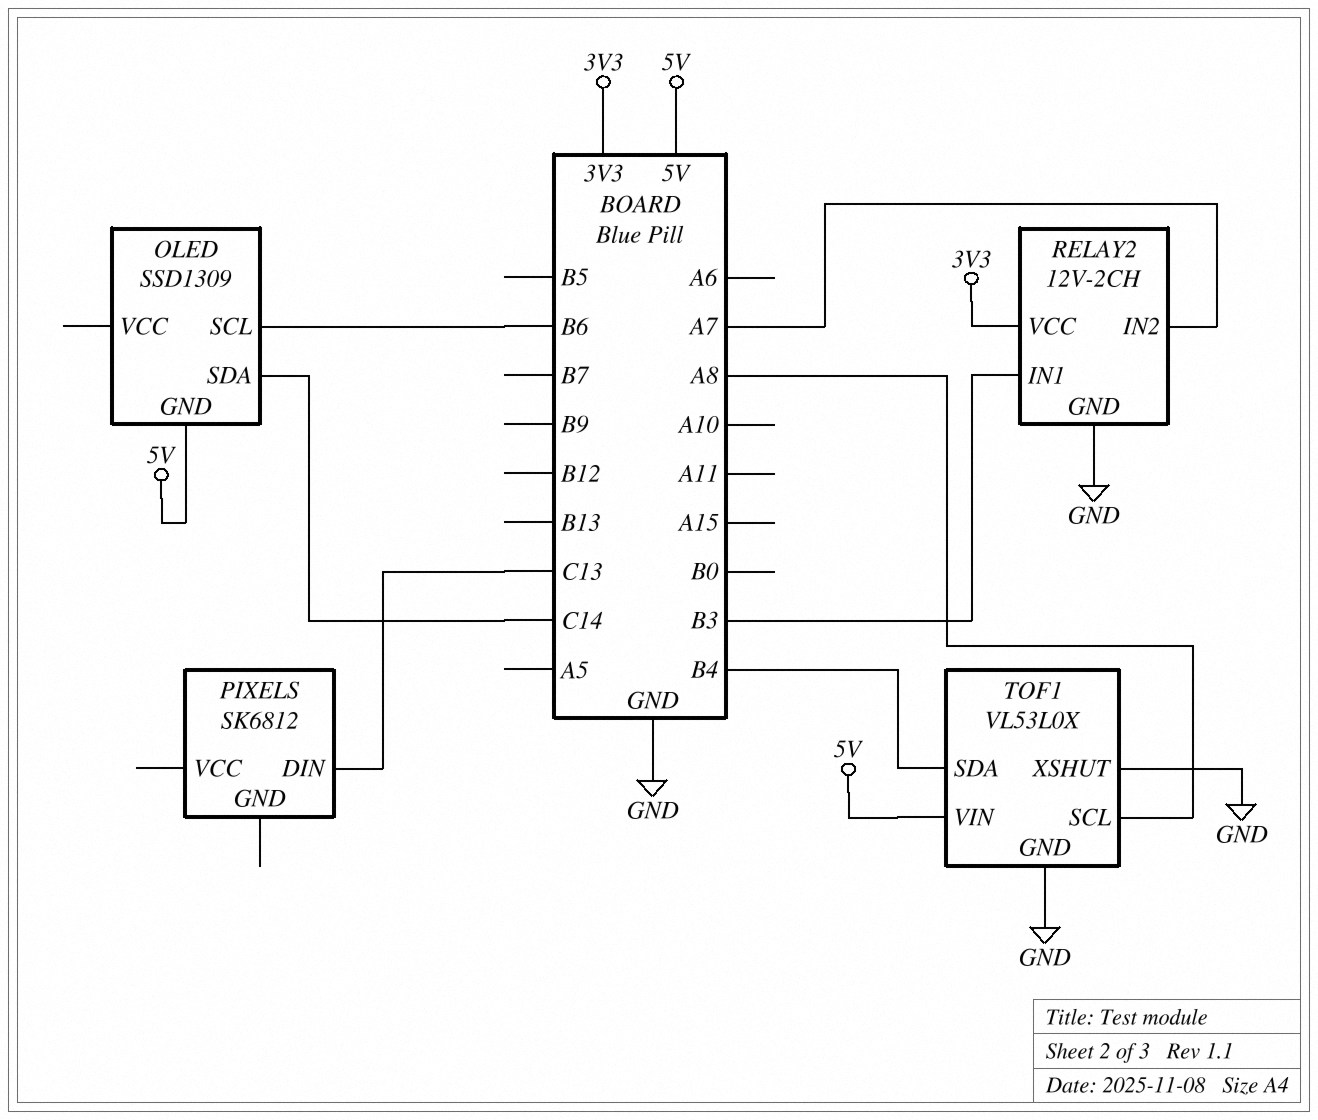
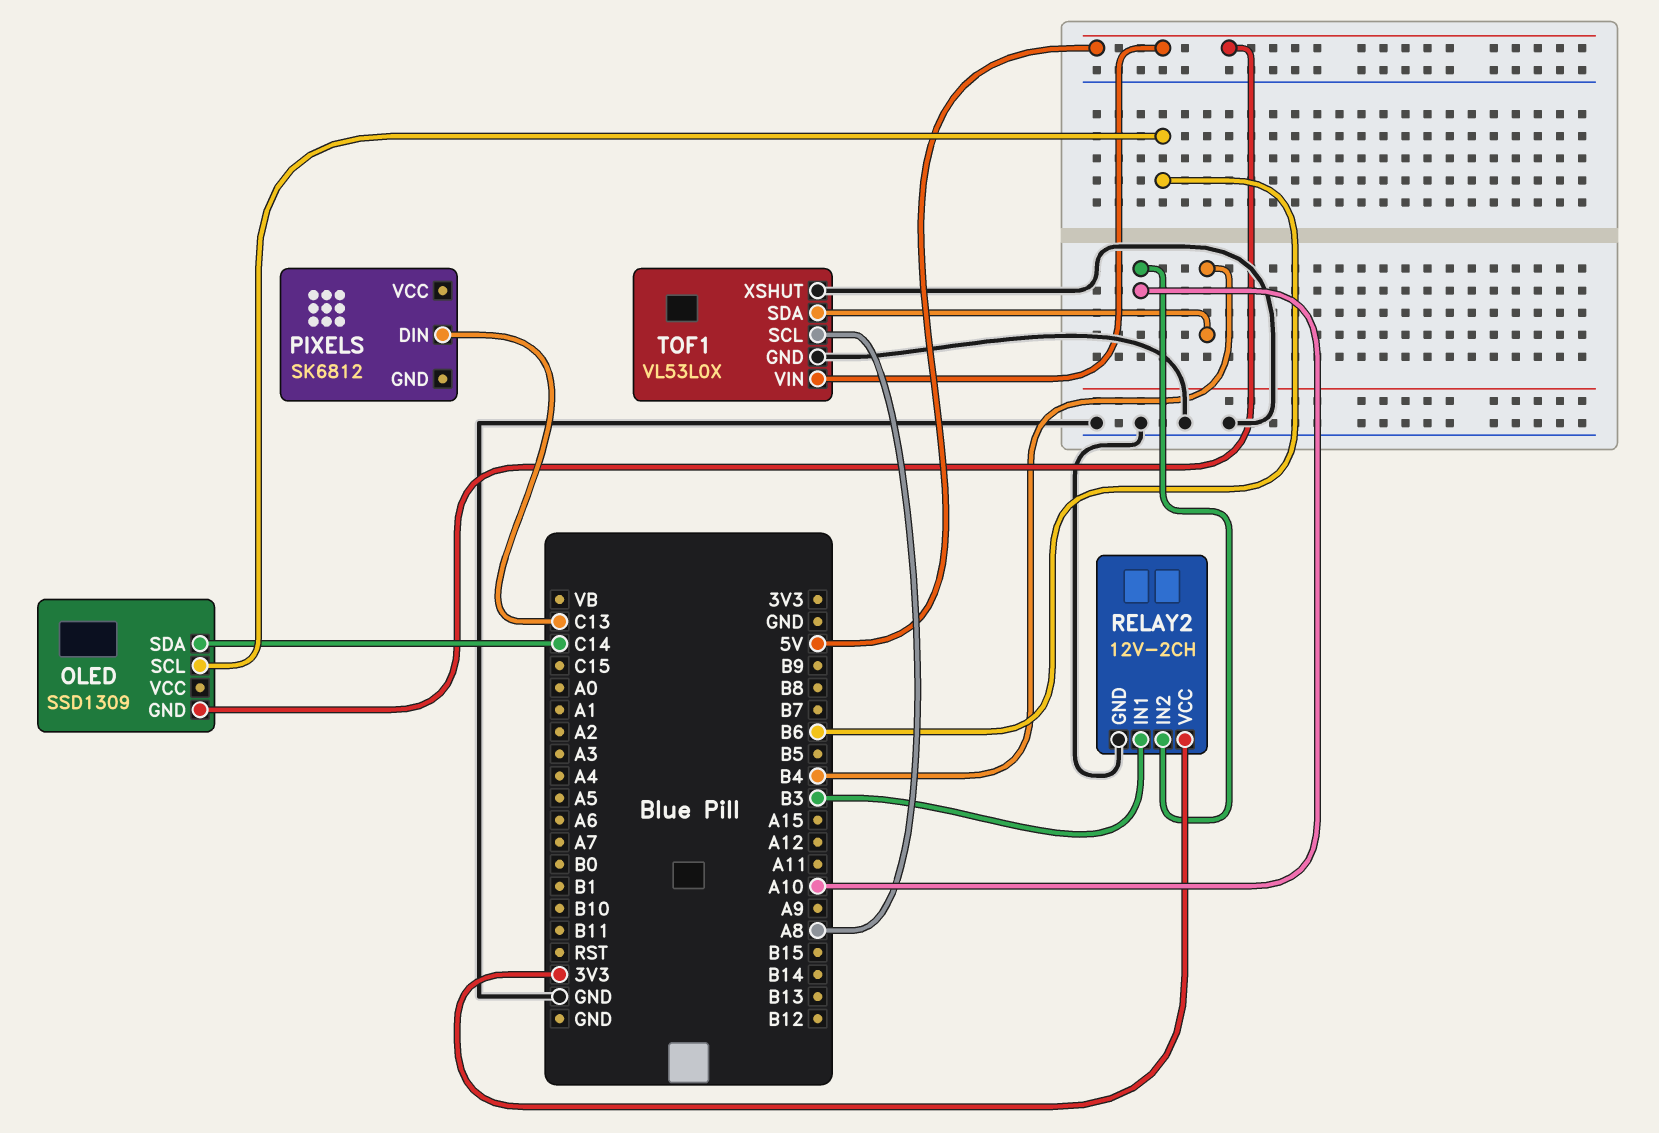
RELAY2 pin IN2: A7 -> A10

